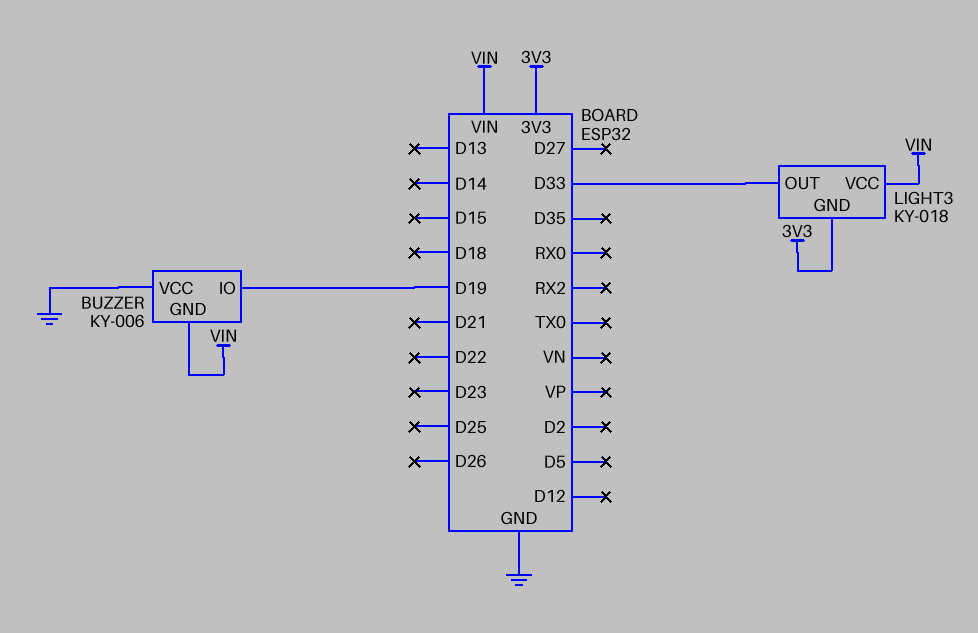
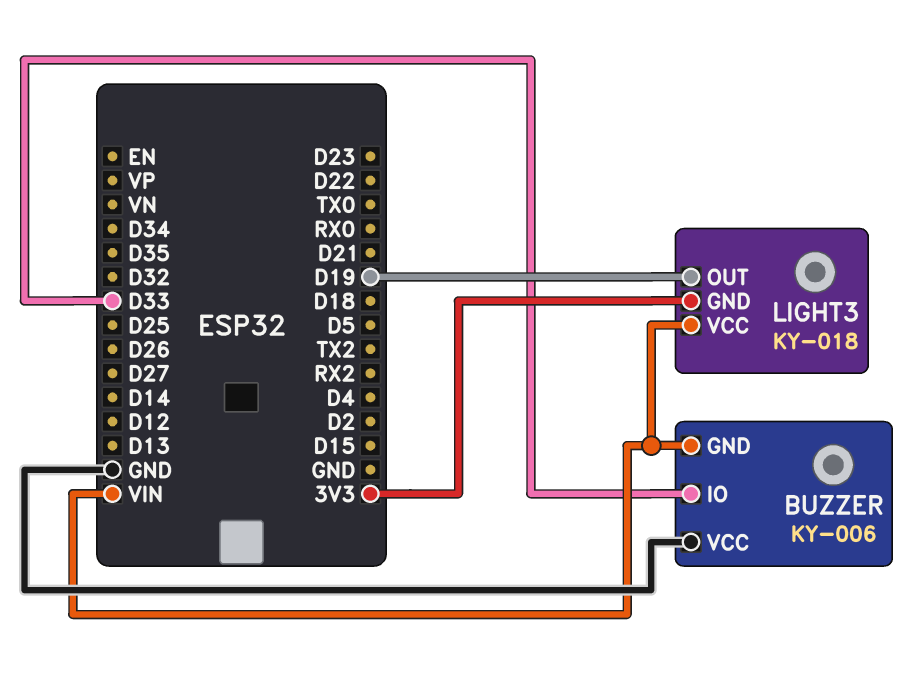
BUZZER pin IO: D19 -> D33
LIGHT3 pin OUT: D33 -> D19

